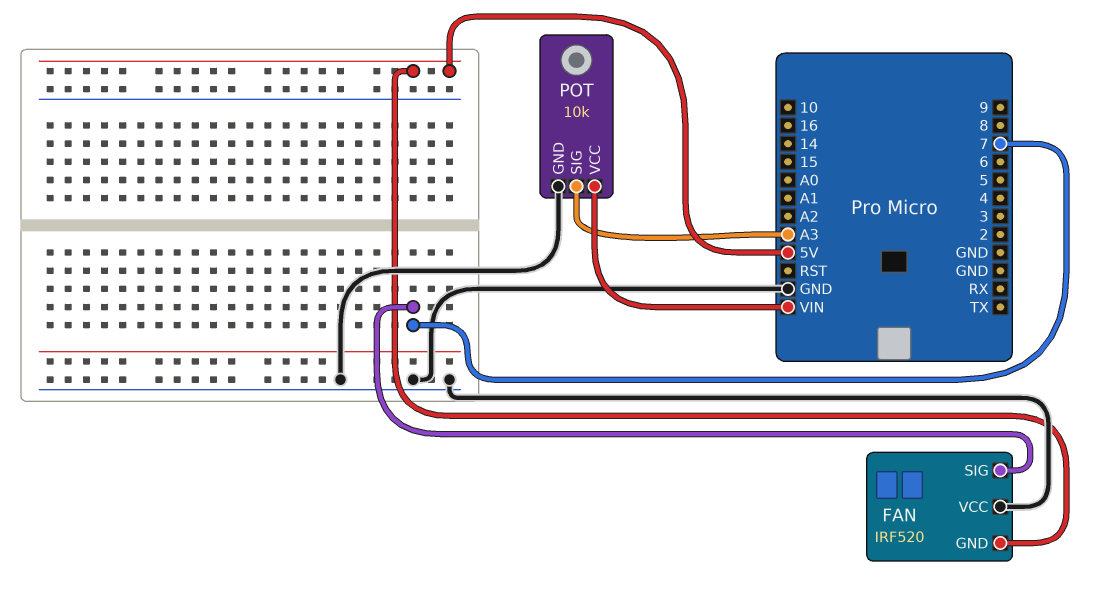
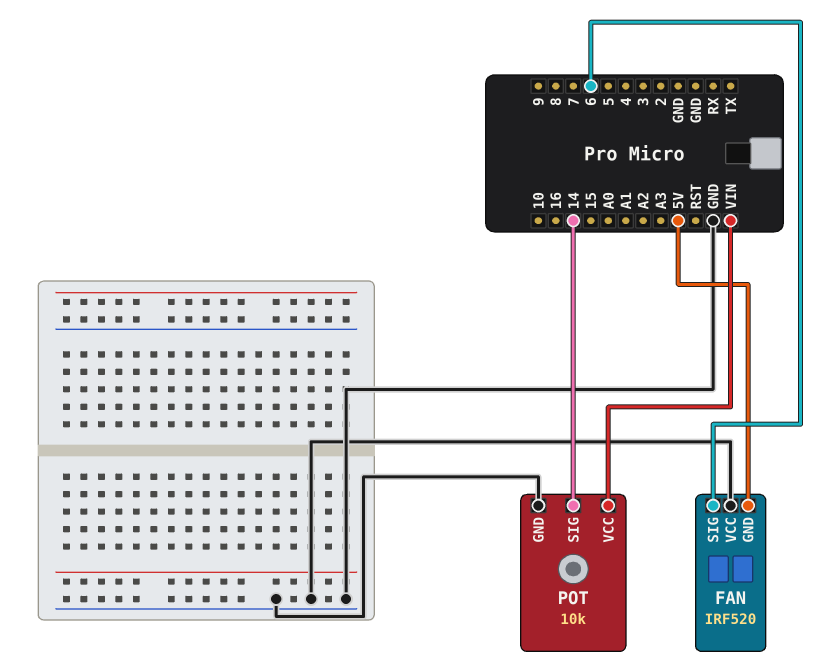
FAN pin SIG: 7 -> 6
POT pin SIG: A3 -> 14

